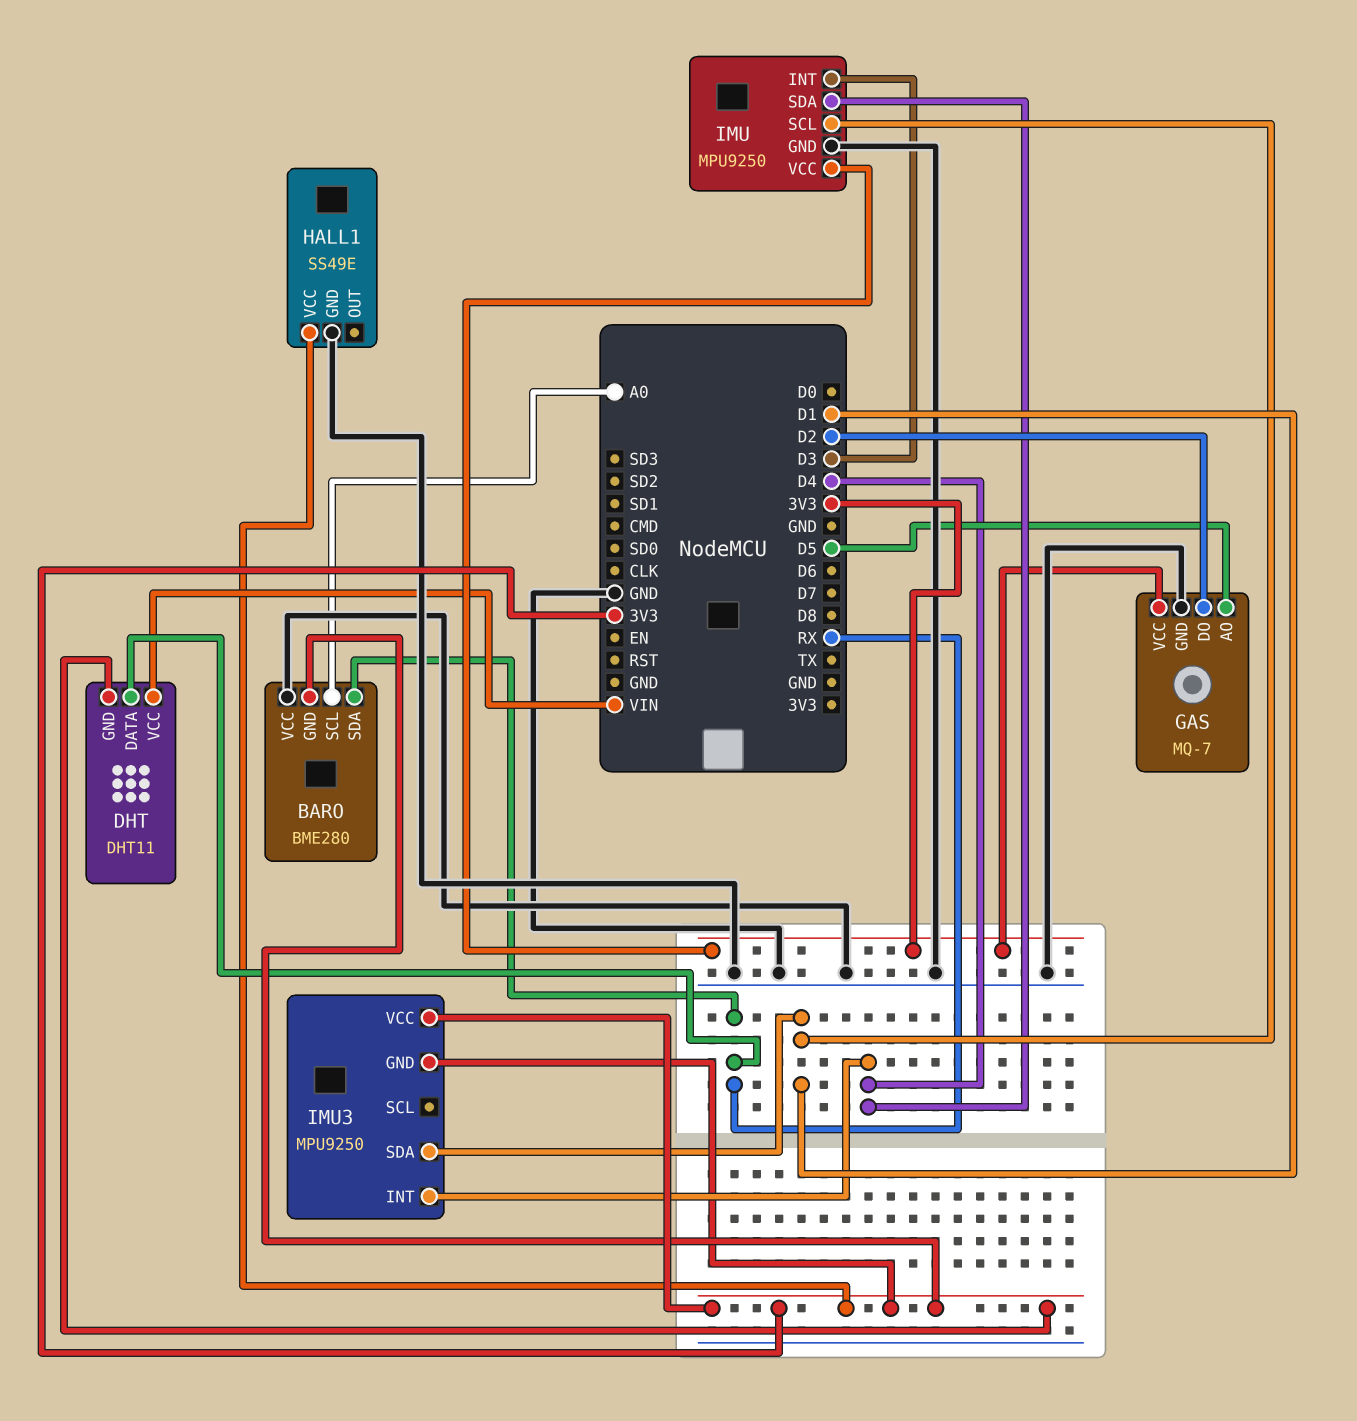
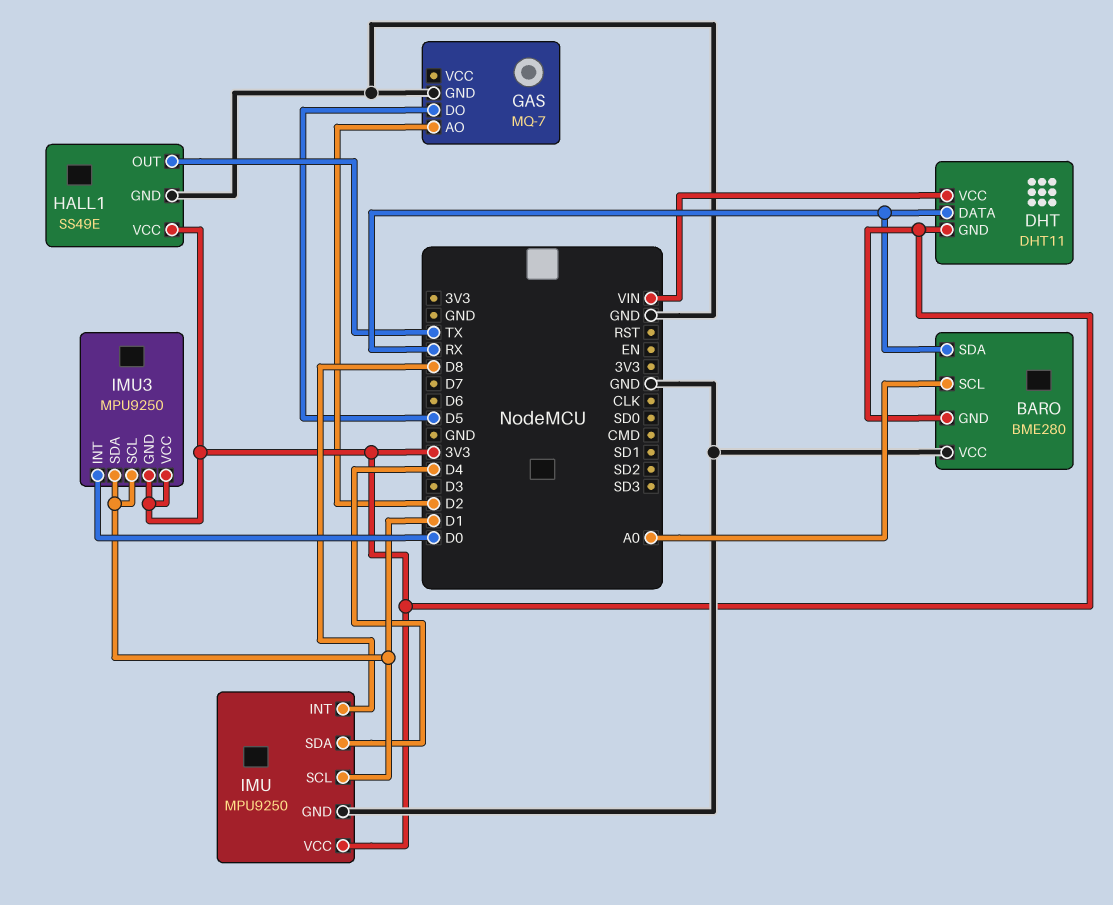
GAS pin AO: D5 -> D2
GAS pin DO: D2 -> D5
GAS pin VCC: 3V3 -> none
HALL1 pin OUT: none -> TX
IMU pin INT: D3 -> D8
IMU3 pin INT: D4 -> D0
IMU3 pin SCL: none -> D1

